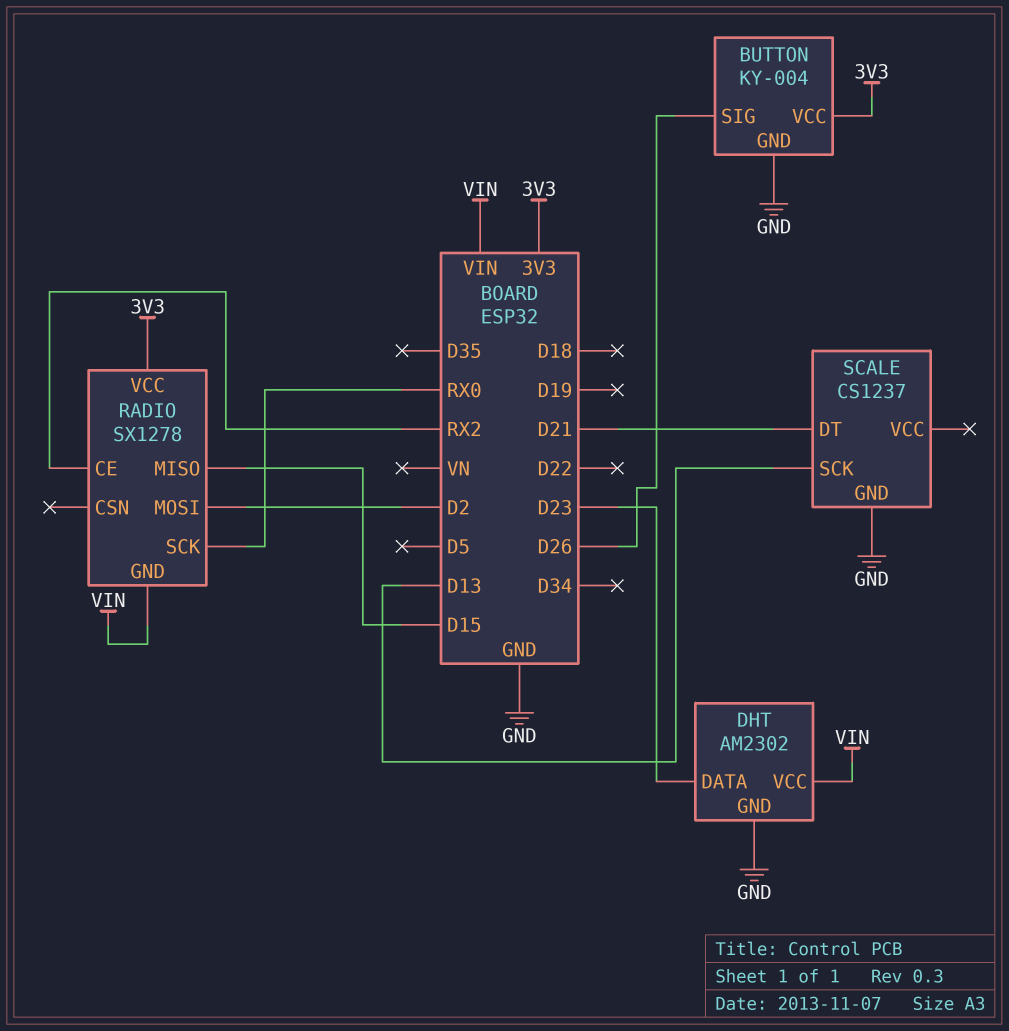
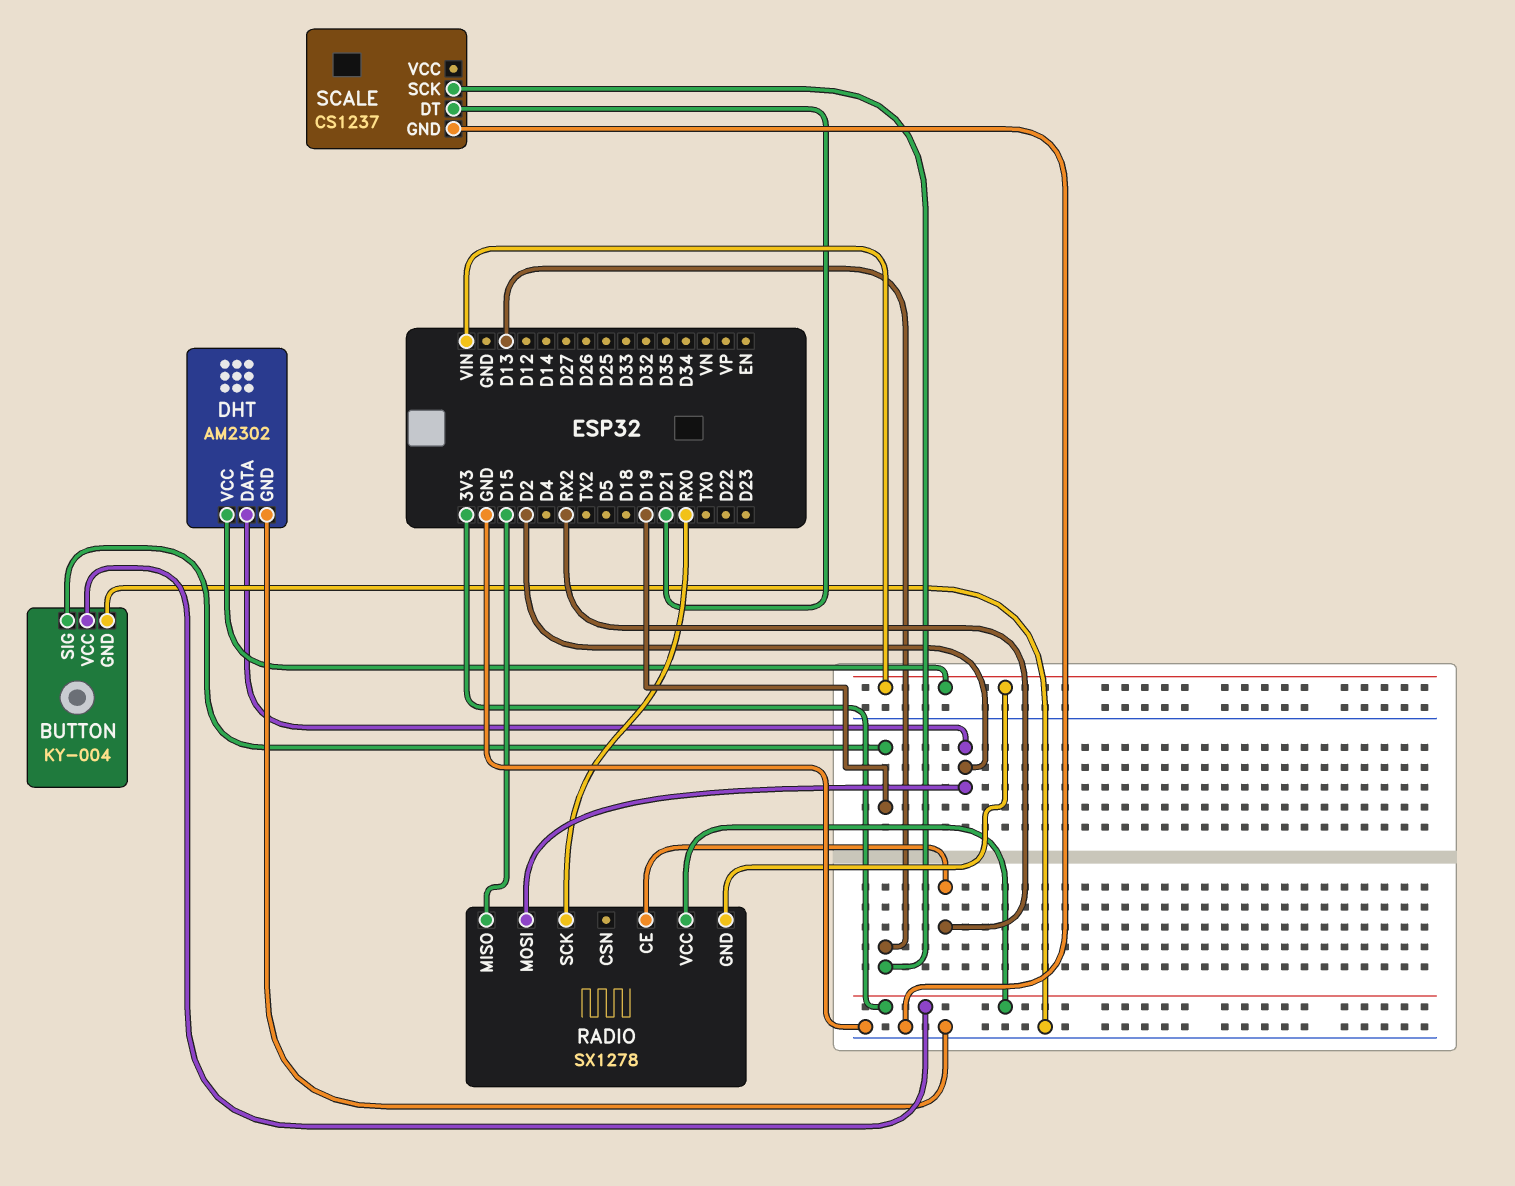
BUTTON pin SIG: D26 -> D19
DHT pin DATA: D23 -> D2

